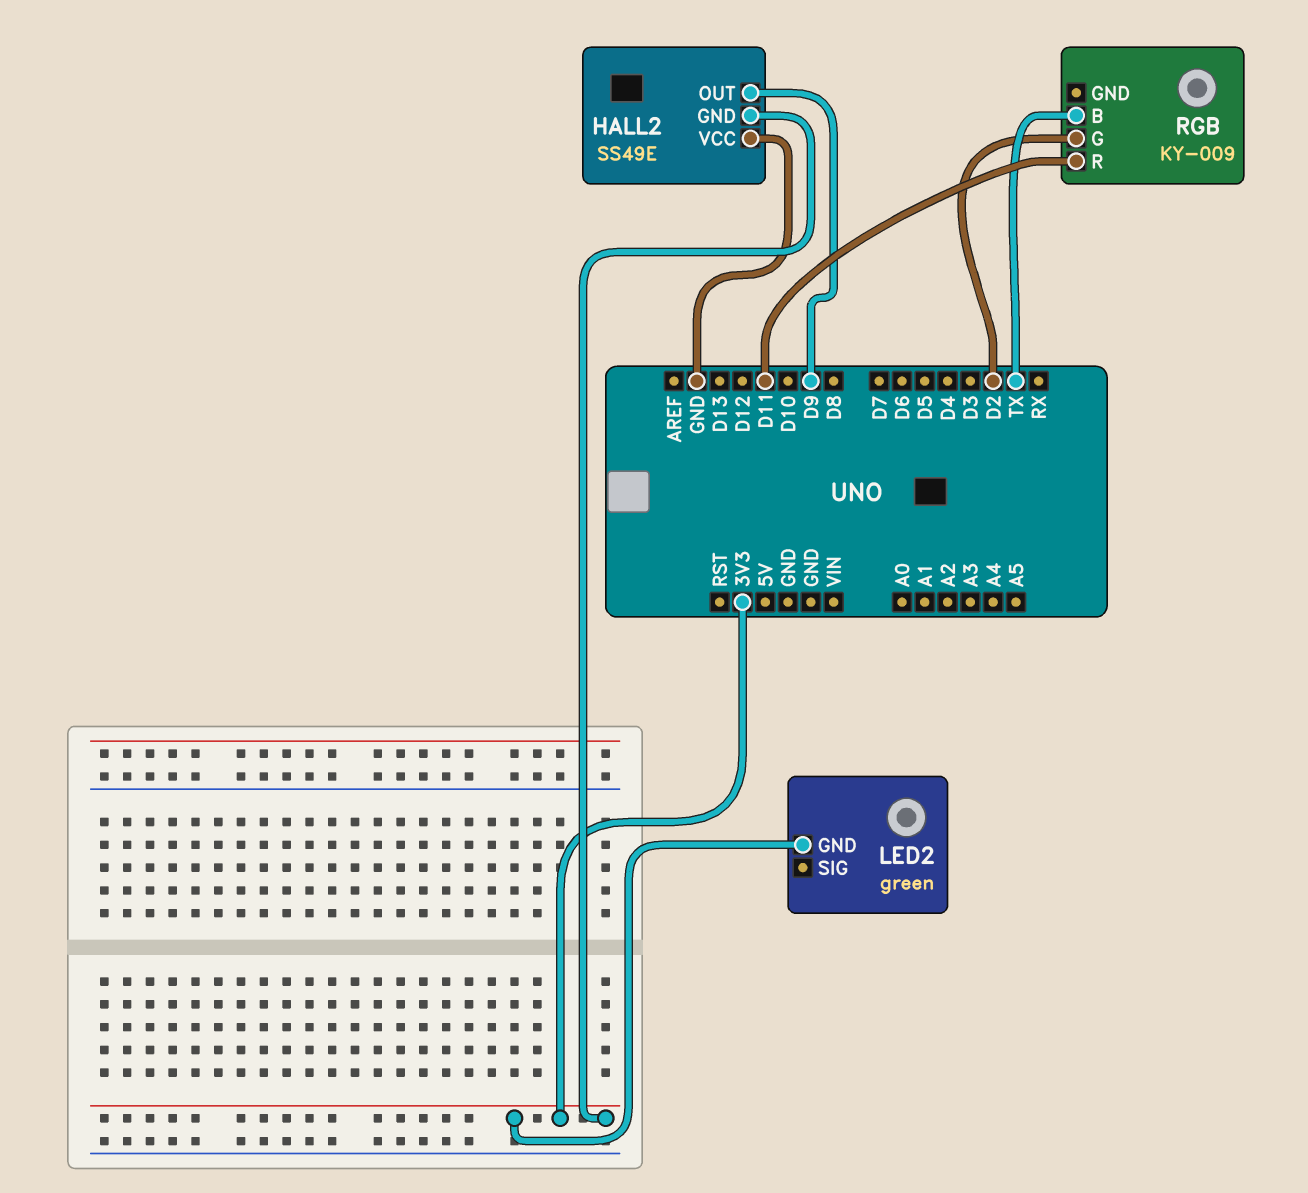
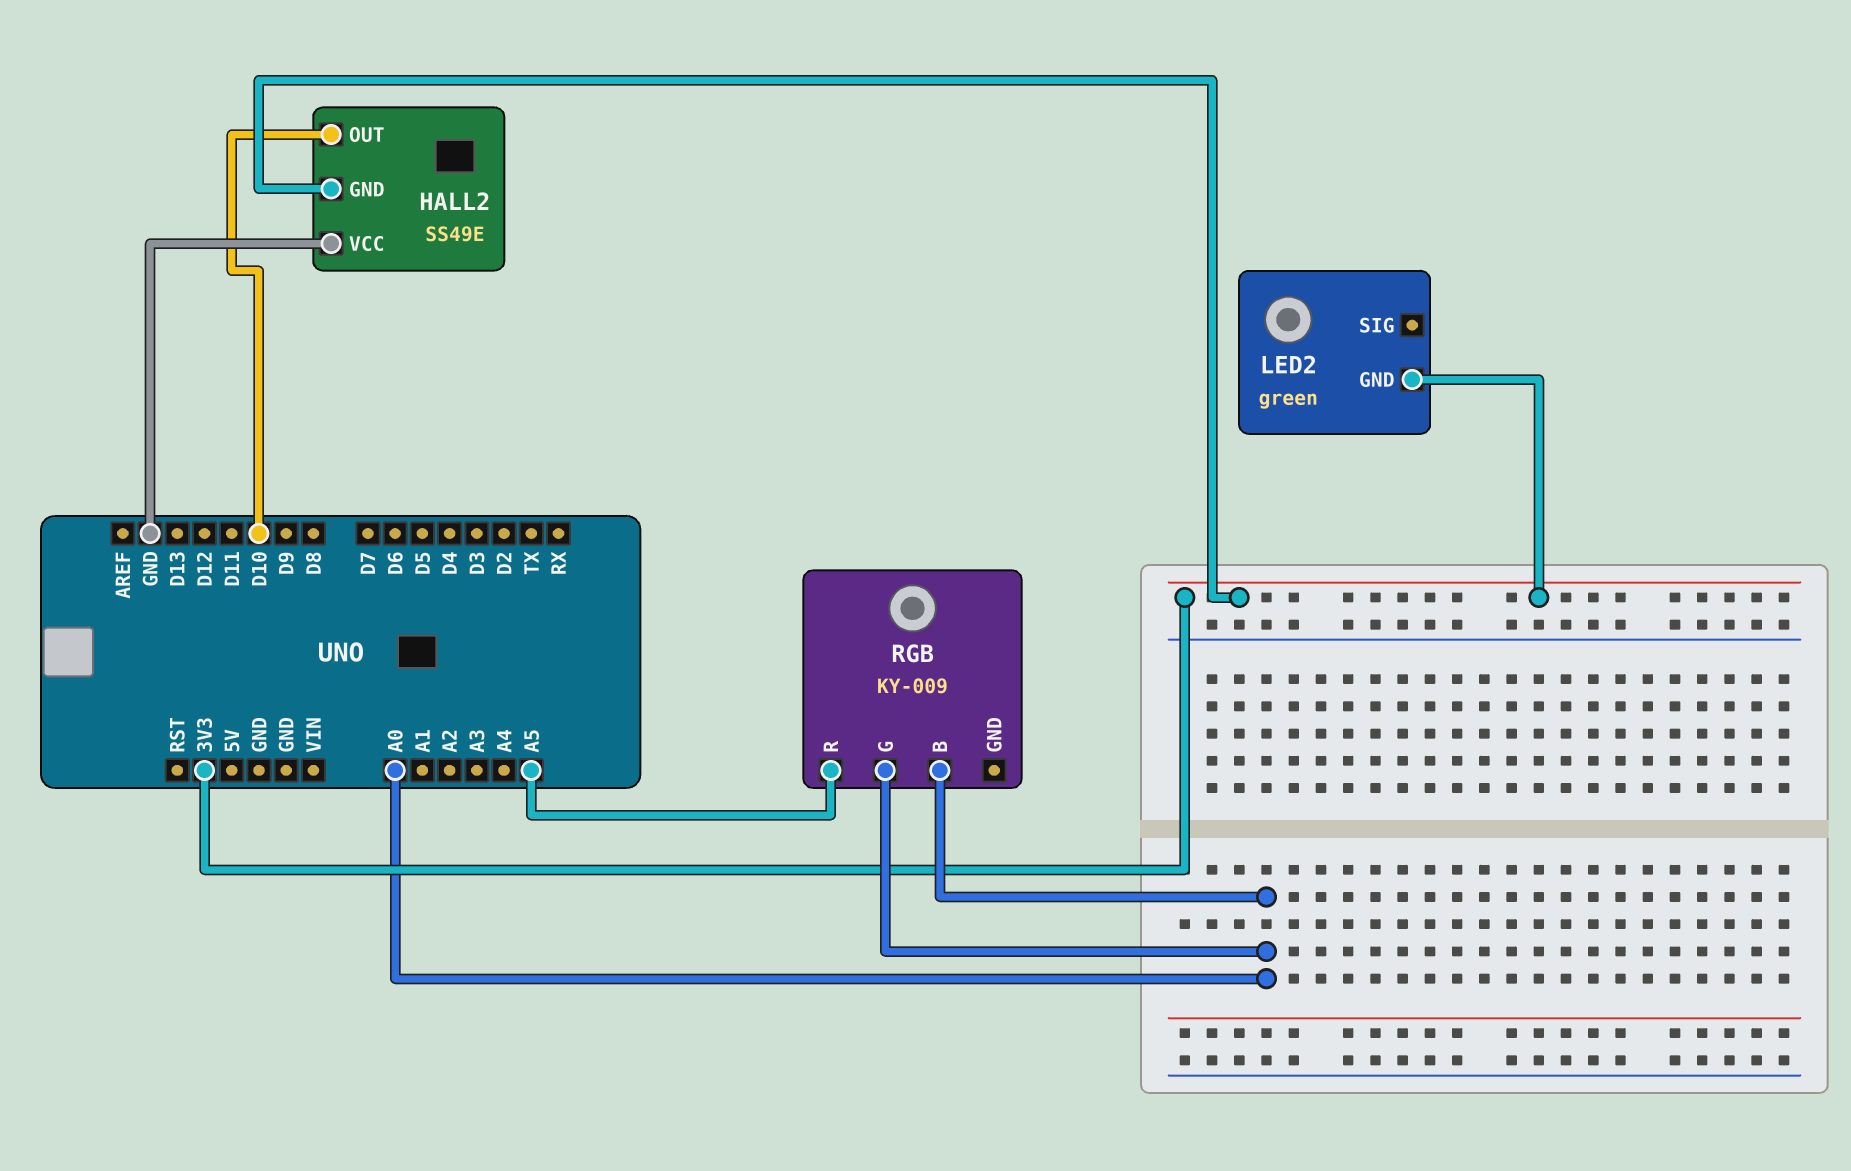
HALL2 pin OUT: D9 -> D10
RGB pin B: TX -> A0
RGB pin G: D2 -> A0
RGB pin R: D11 -> A5

